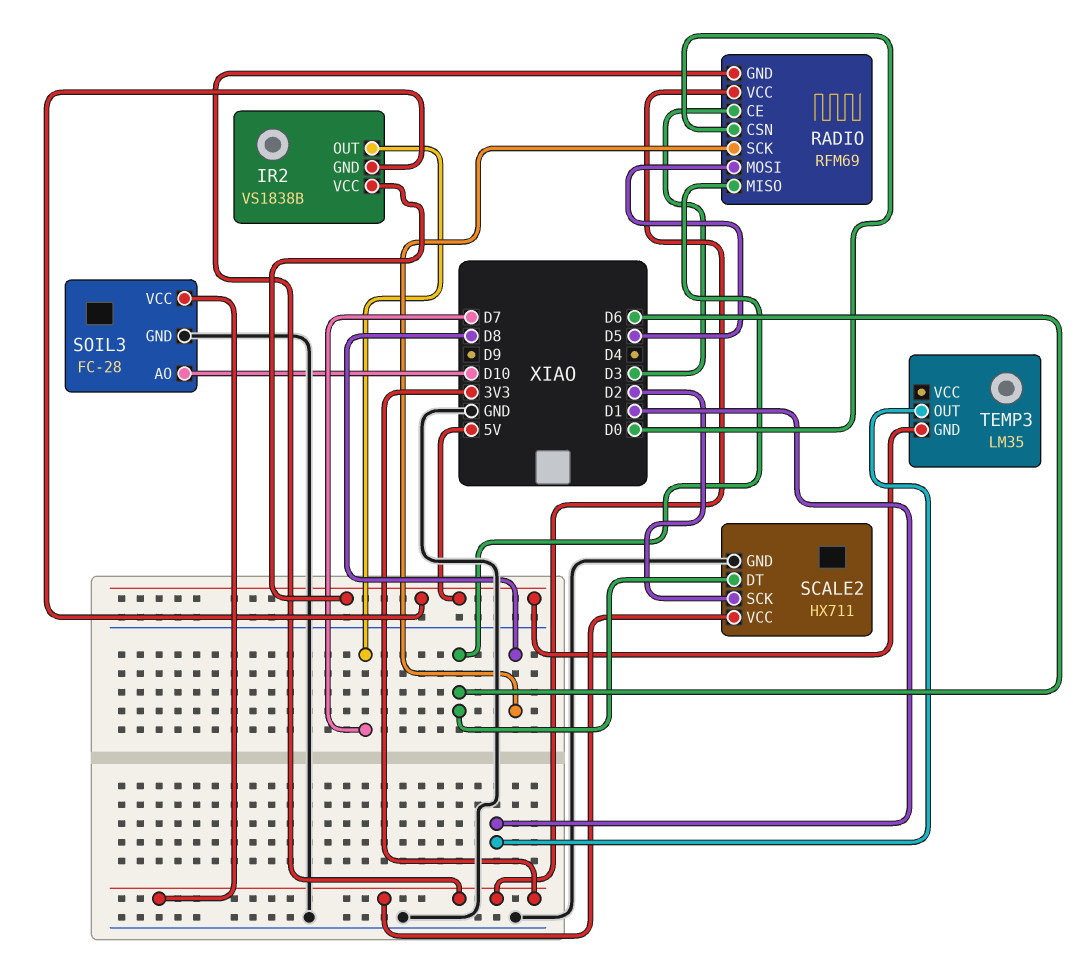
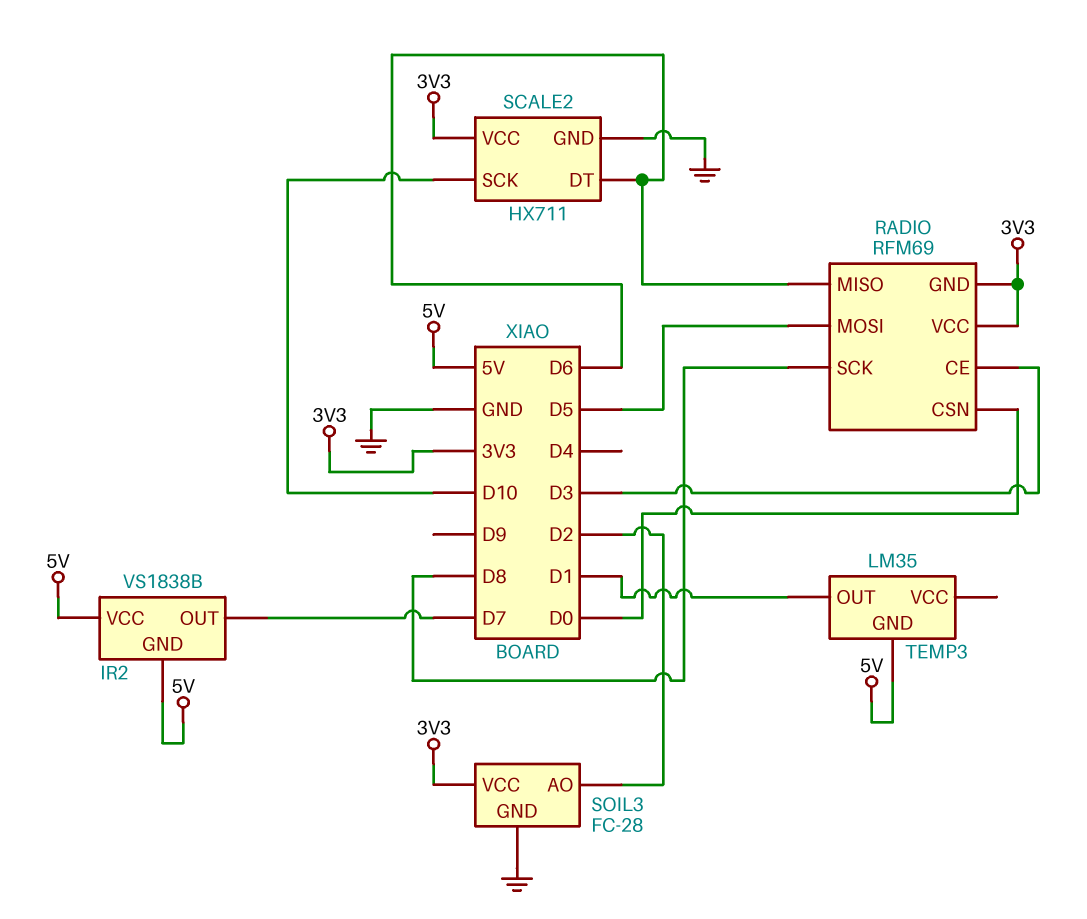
SCALE2 pin SCK: D2 -> D10
SOIL3 pin AO: D10 -> D2

